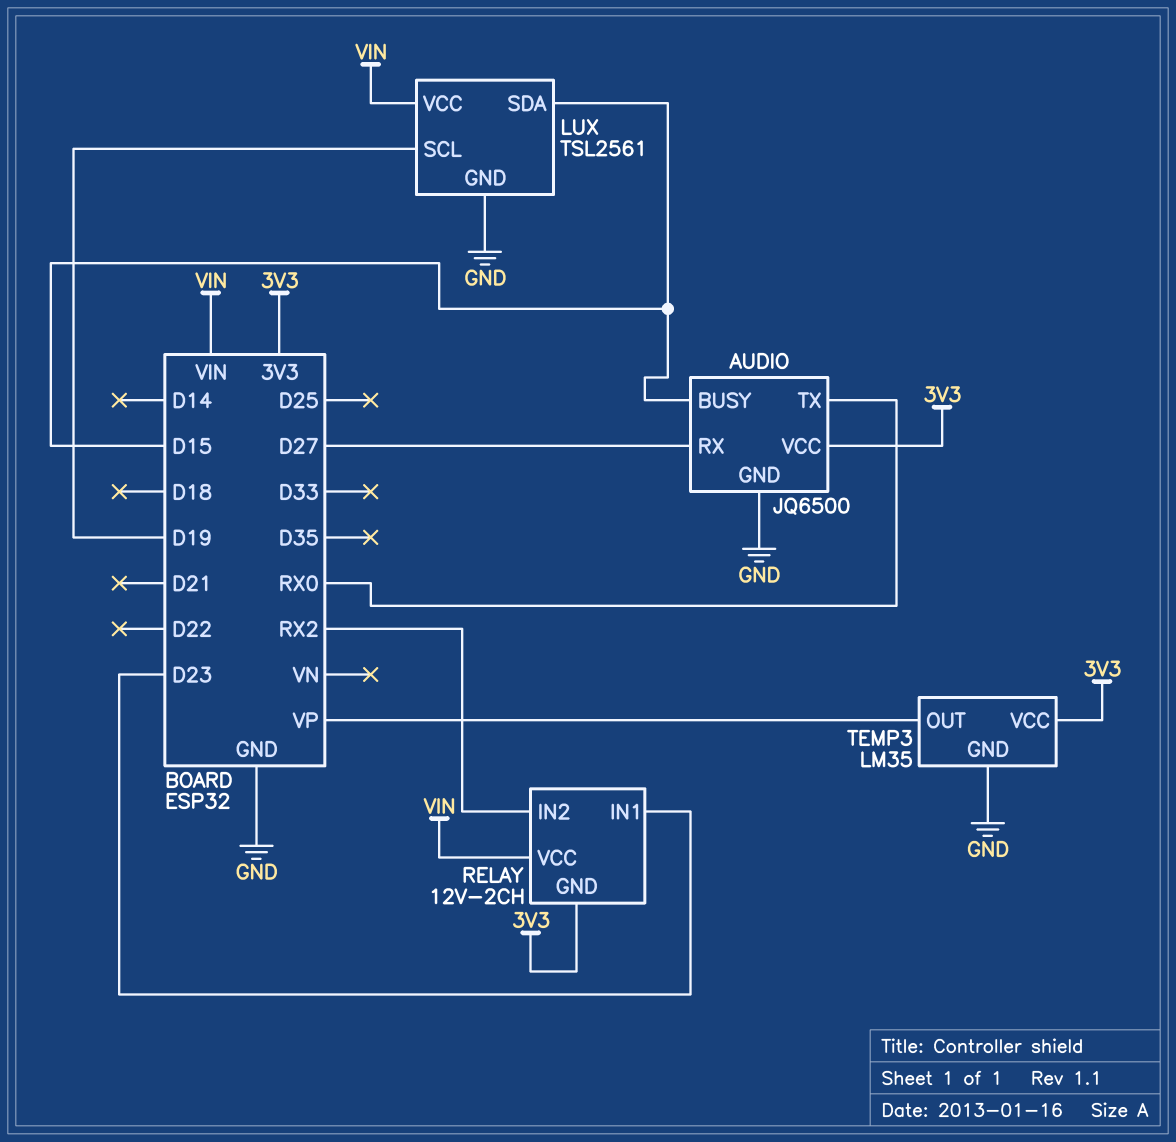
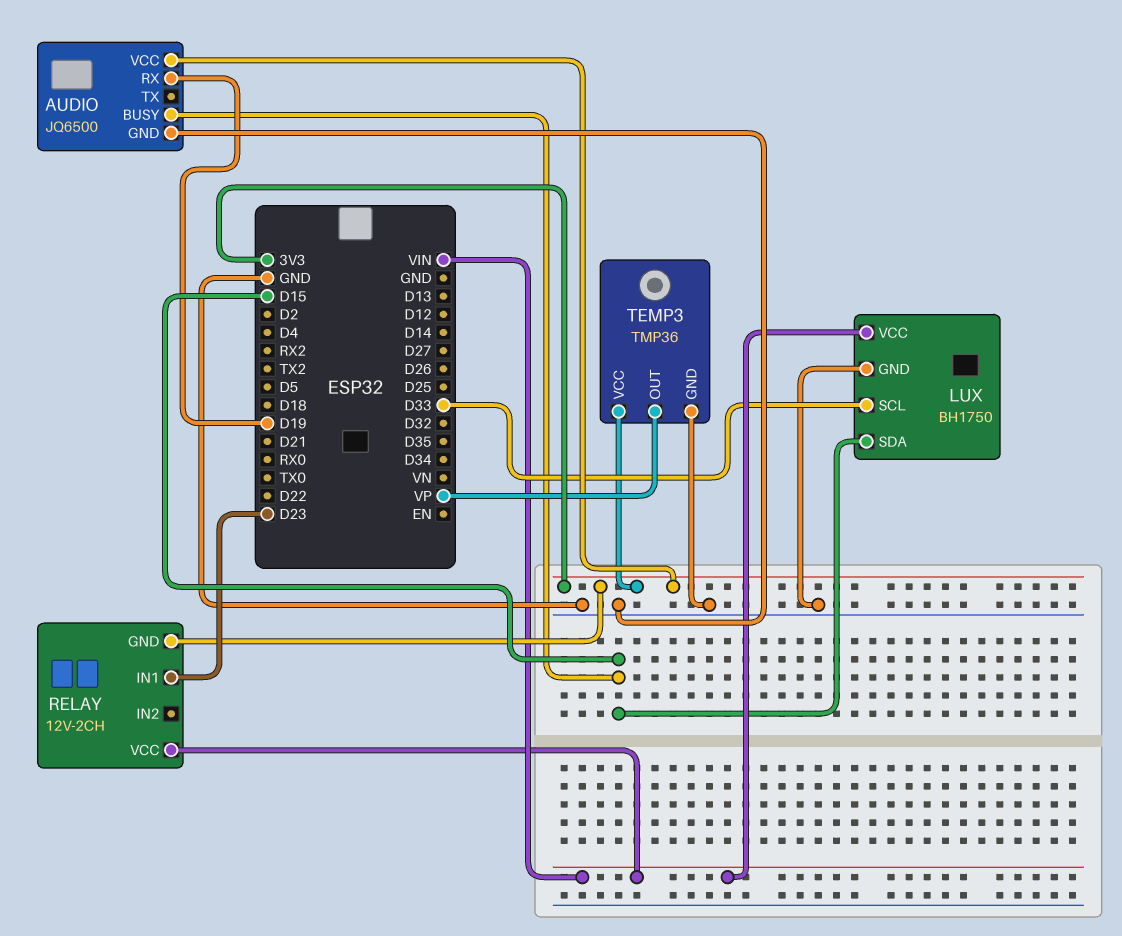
AUDIO pin RX: D27 -> D19
AUDIO pin TX: RX0 -> none
LUX: TSL2561 -> BH1750
LUX pin SCL: D19 -> D33
RELAY pin IN2: RX2 -> none
TEMP3: LM35 -> TMP36

